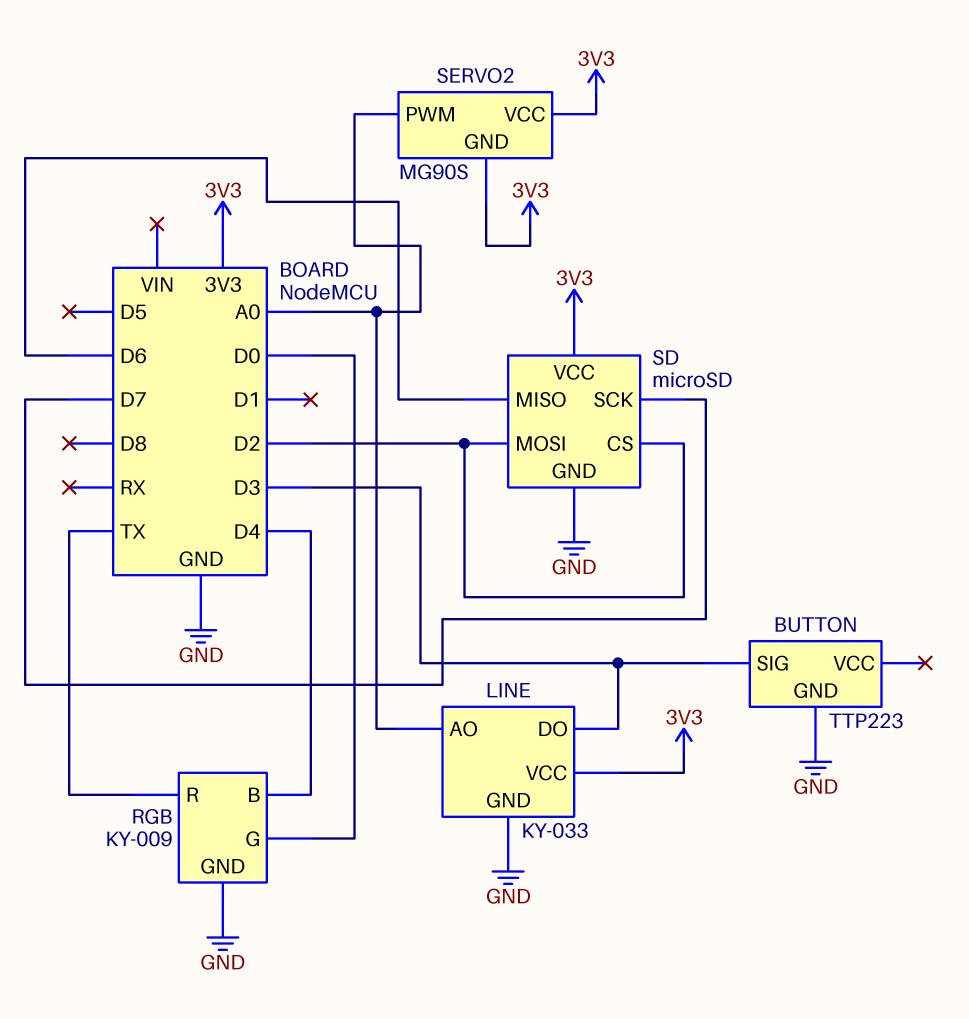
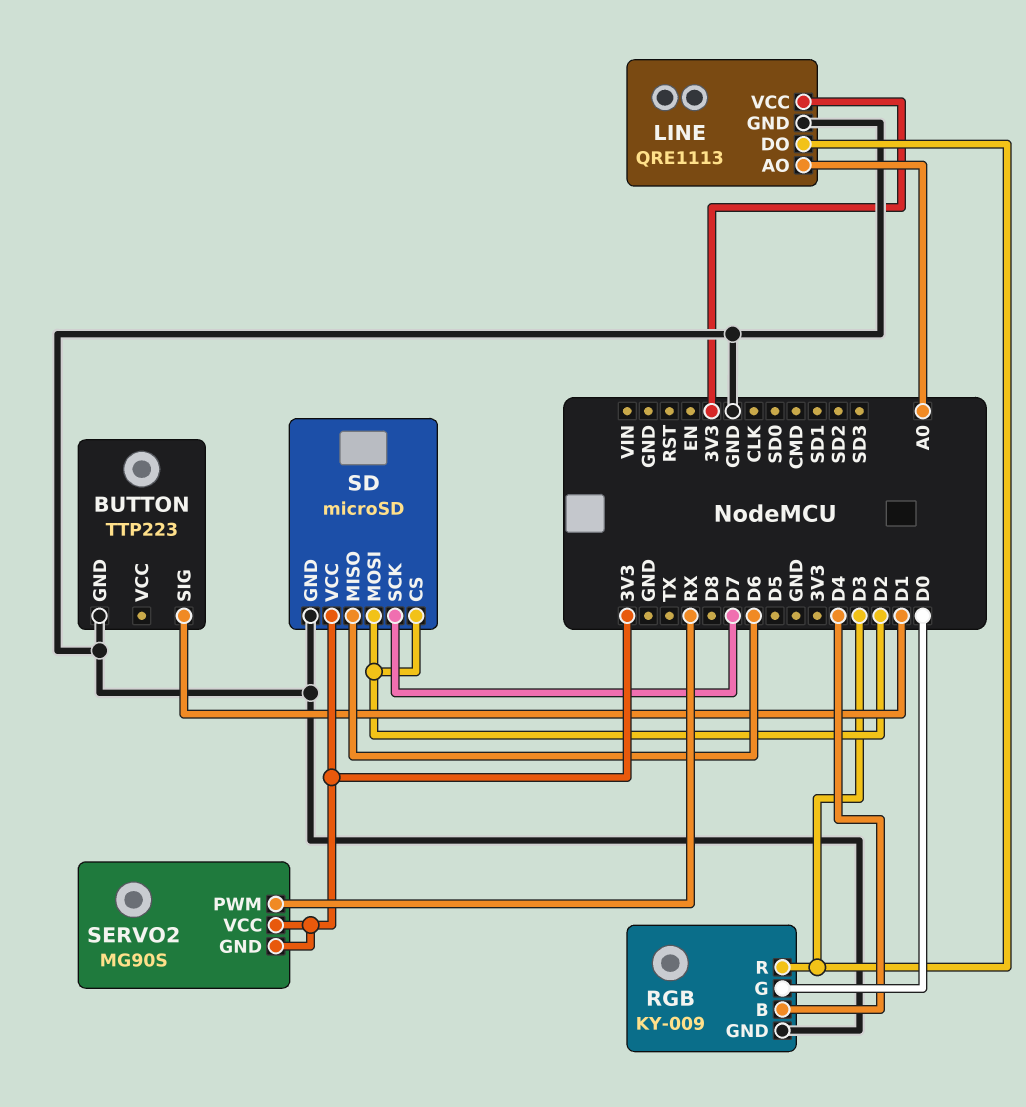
BUTTON pin SIG: D3 -> D1
LINE: KY-033 -> QRE1113
RGB pin R: TX -> D3
SERVO2 pin PWM: A0 -> RX

